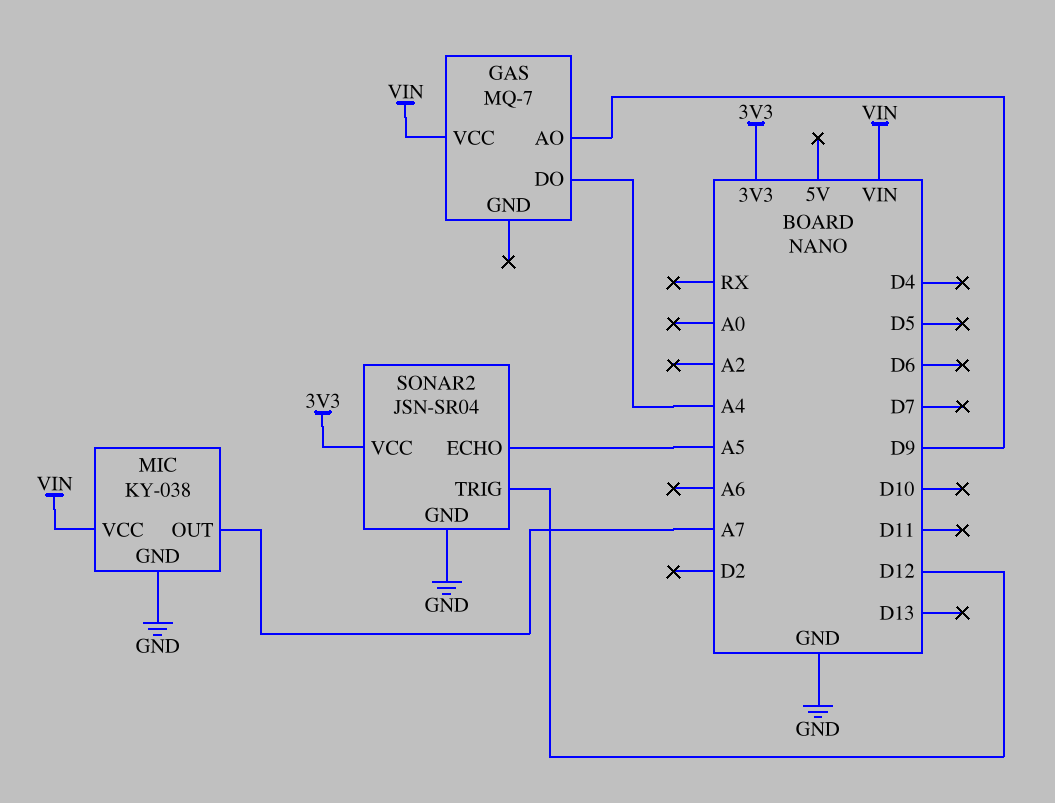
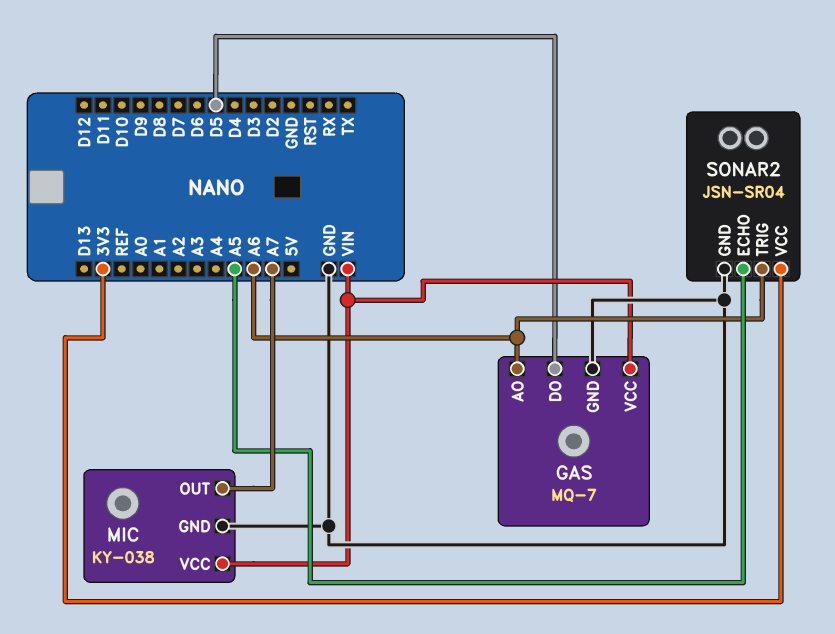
GAS pin AO: D9 -> A6
GAS pin DO: A4 -> D5
GAS pin GND: none -> GND
SONAR2 pin TRIG: D12 -> A6

